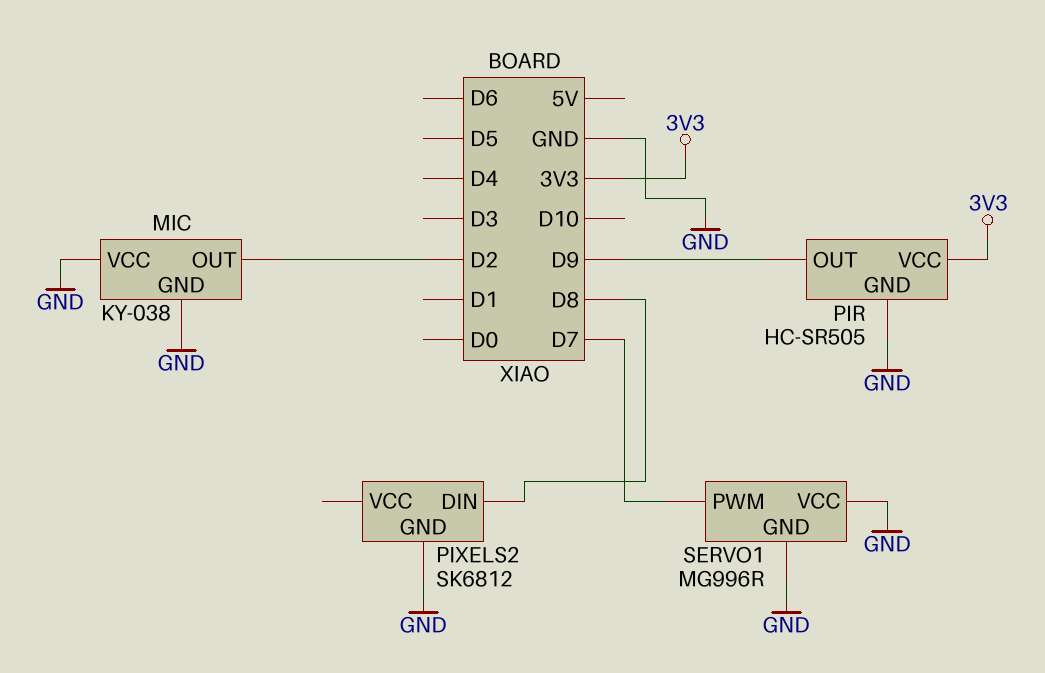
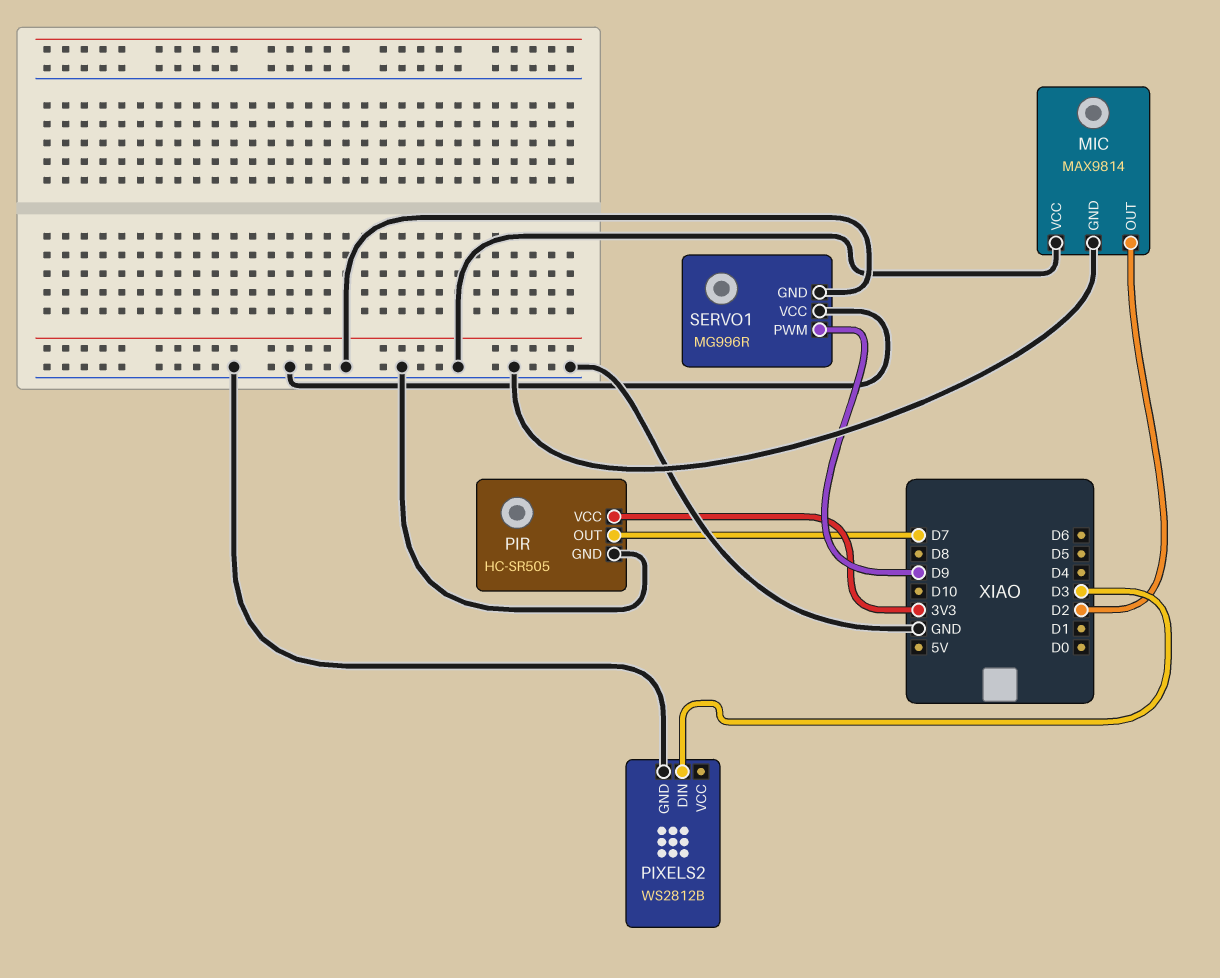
MIC: KY-038 -> MAX9814
PIR pin OUT: D9 -> D7
PIXELS2: SK6812 -> WS2812B
PIXELS2 pin DIN: D8 -> D3
SERVO1 pin PWM: D7 -> D9

